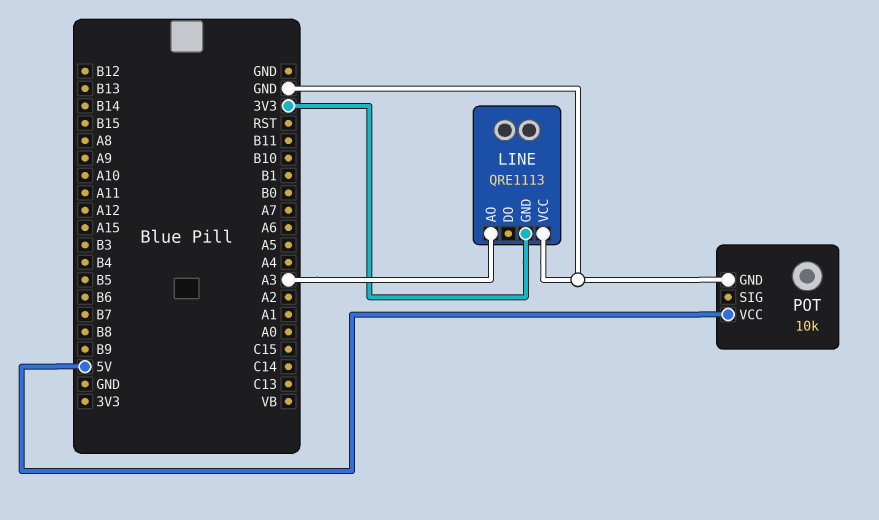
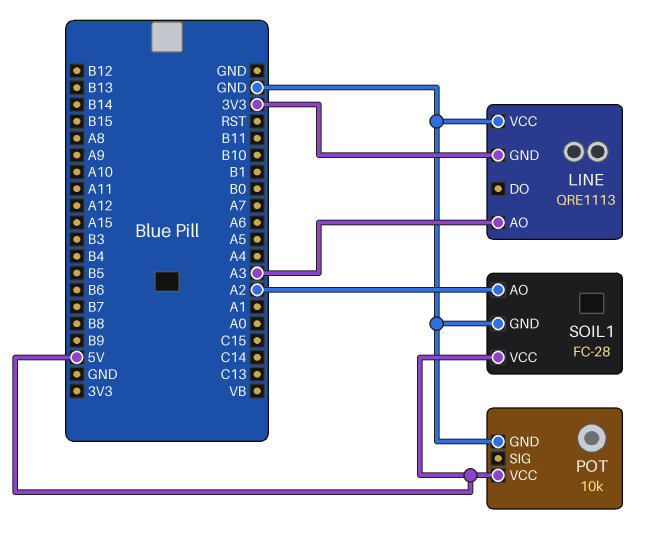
SOIL1: none -> FC-28
SOIL1 pin AO: none -> A2
SOIL1 pin GND: none -> GND
SOIL1 pin VCC: none -> 5V

